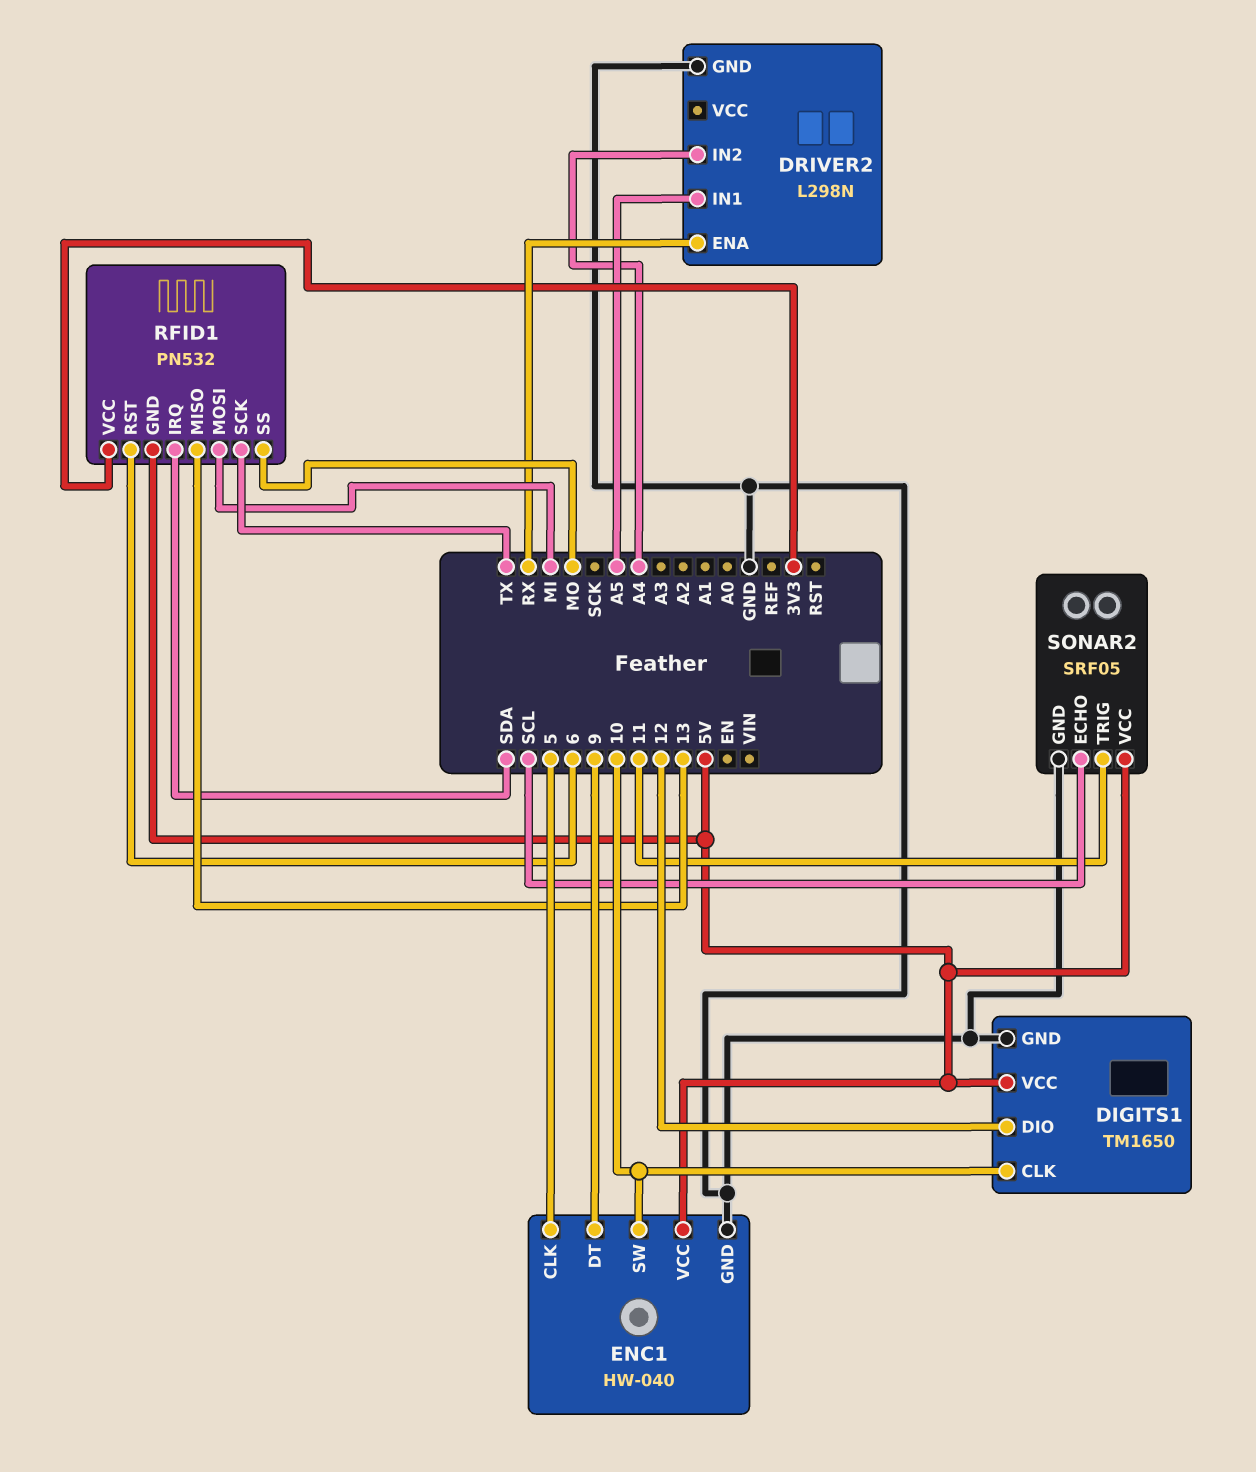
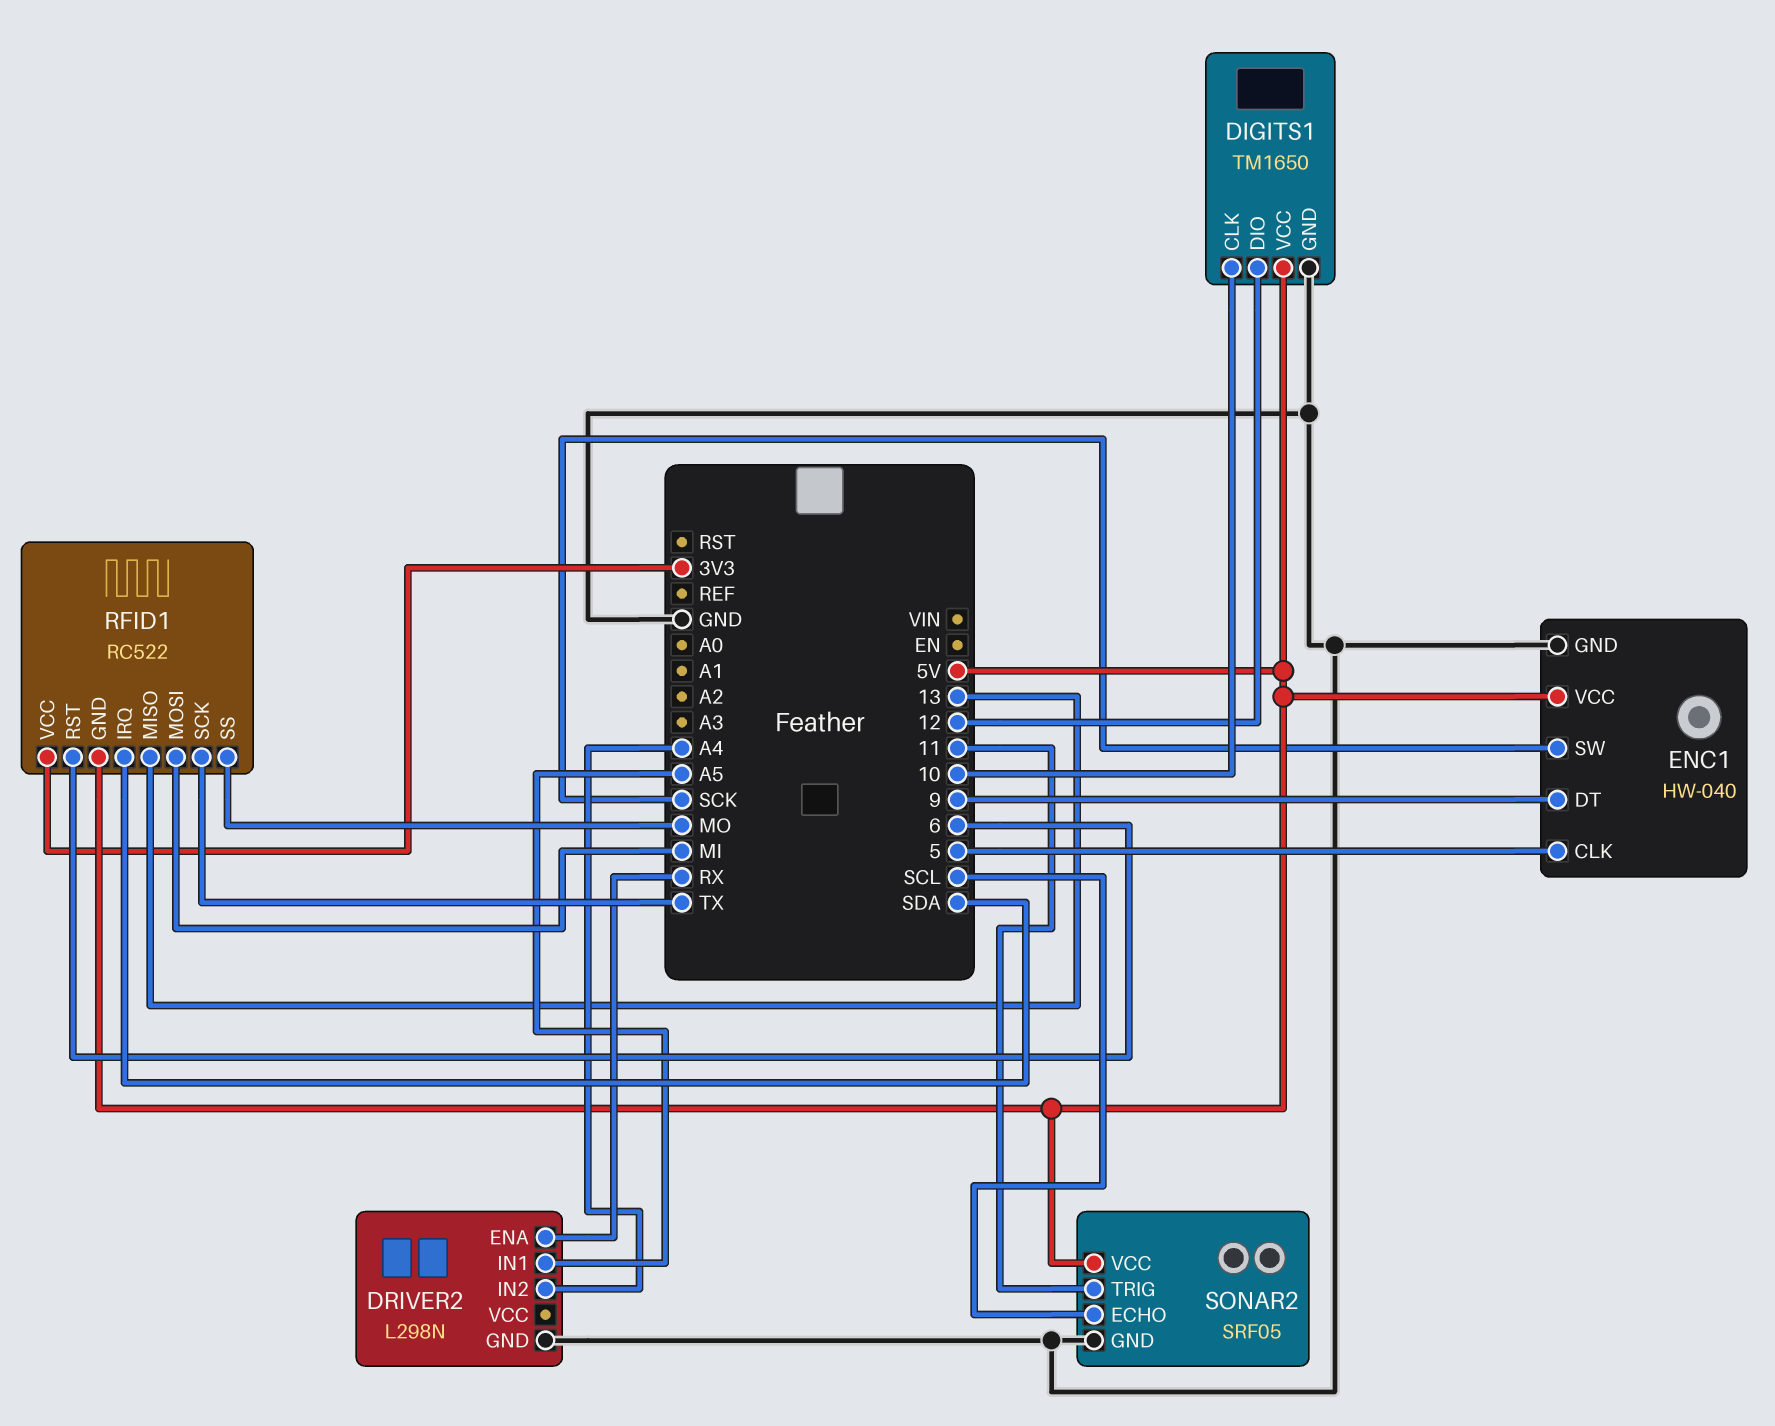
ENC1 pin SW: 10 -> SCK
RFID1: PN532 -> RC522

